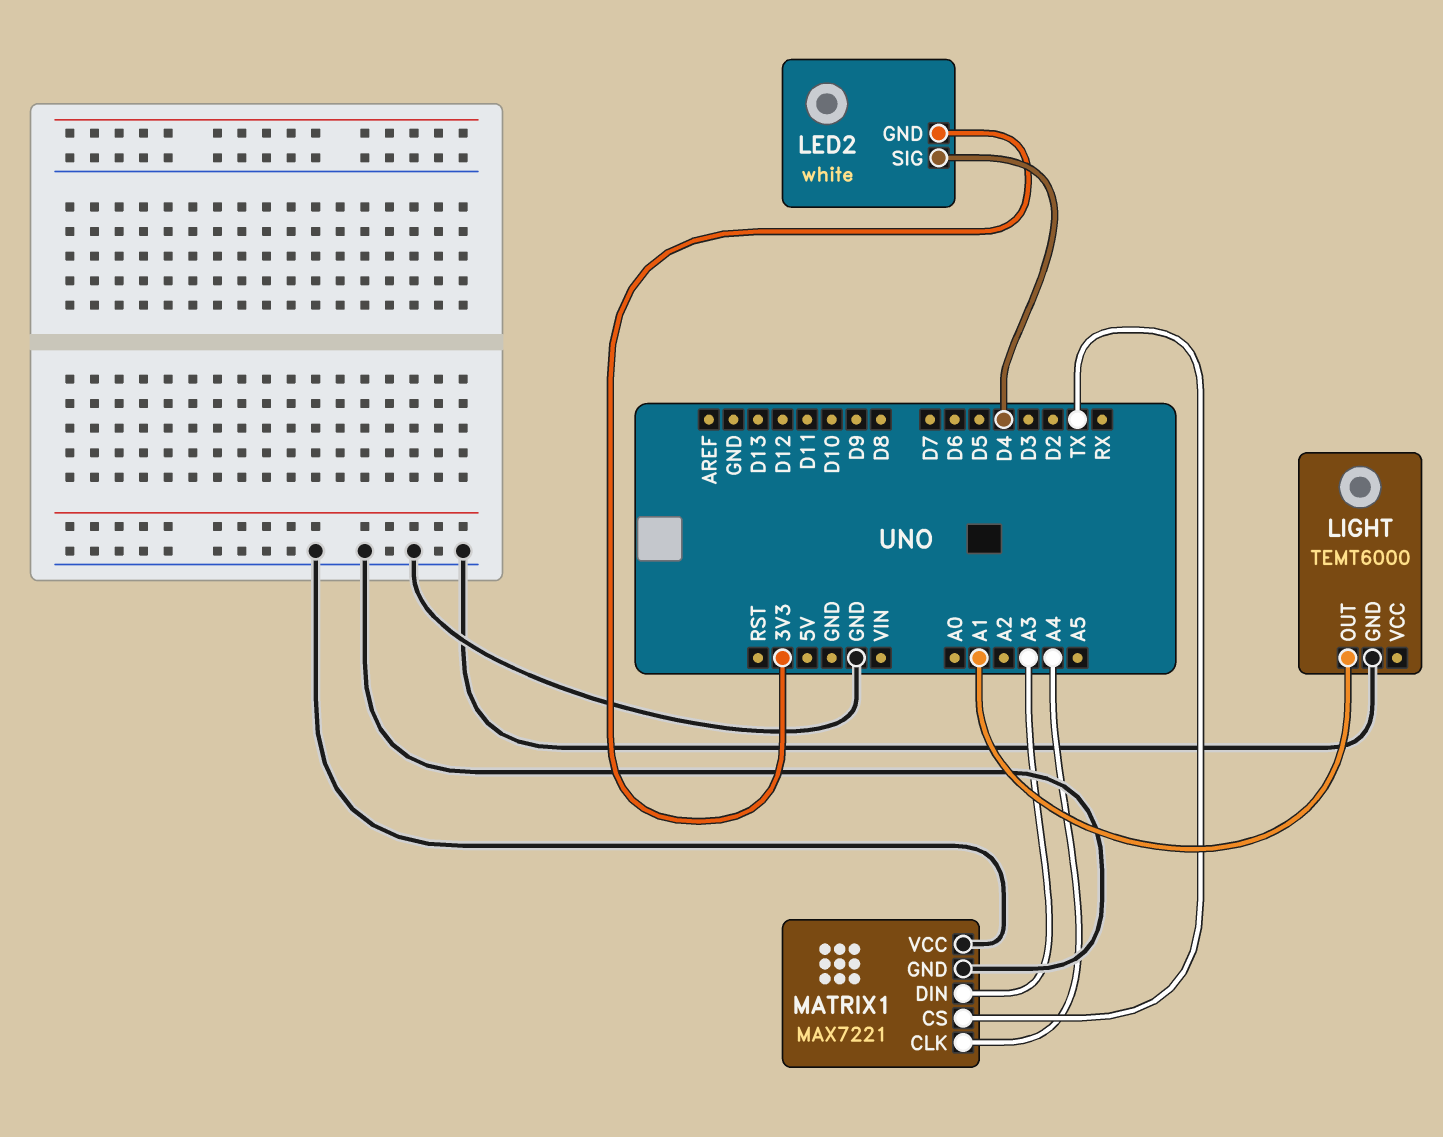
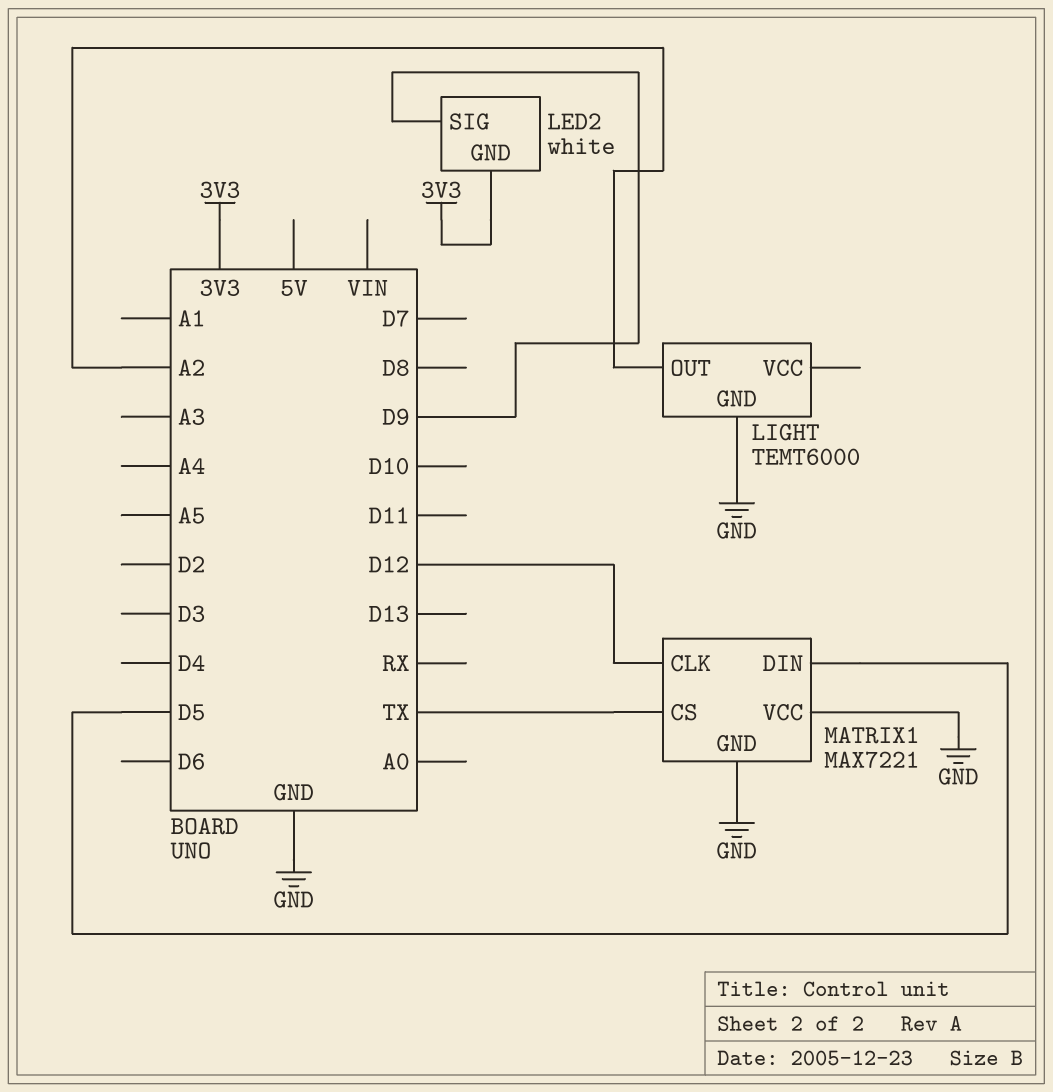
LED2 pin SIG: D4 -> D9
LIGHT pin OUT: A1 -> A2
MATRIX1 pin CLK: A4 -> D12
MATRIX1 pin DIN: A3 -> D5

